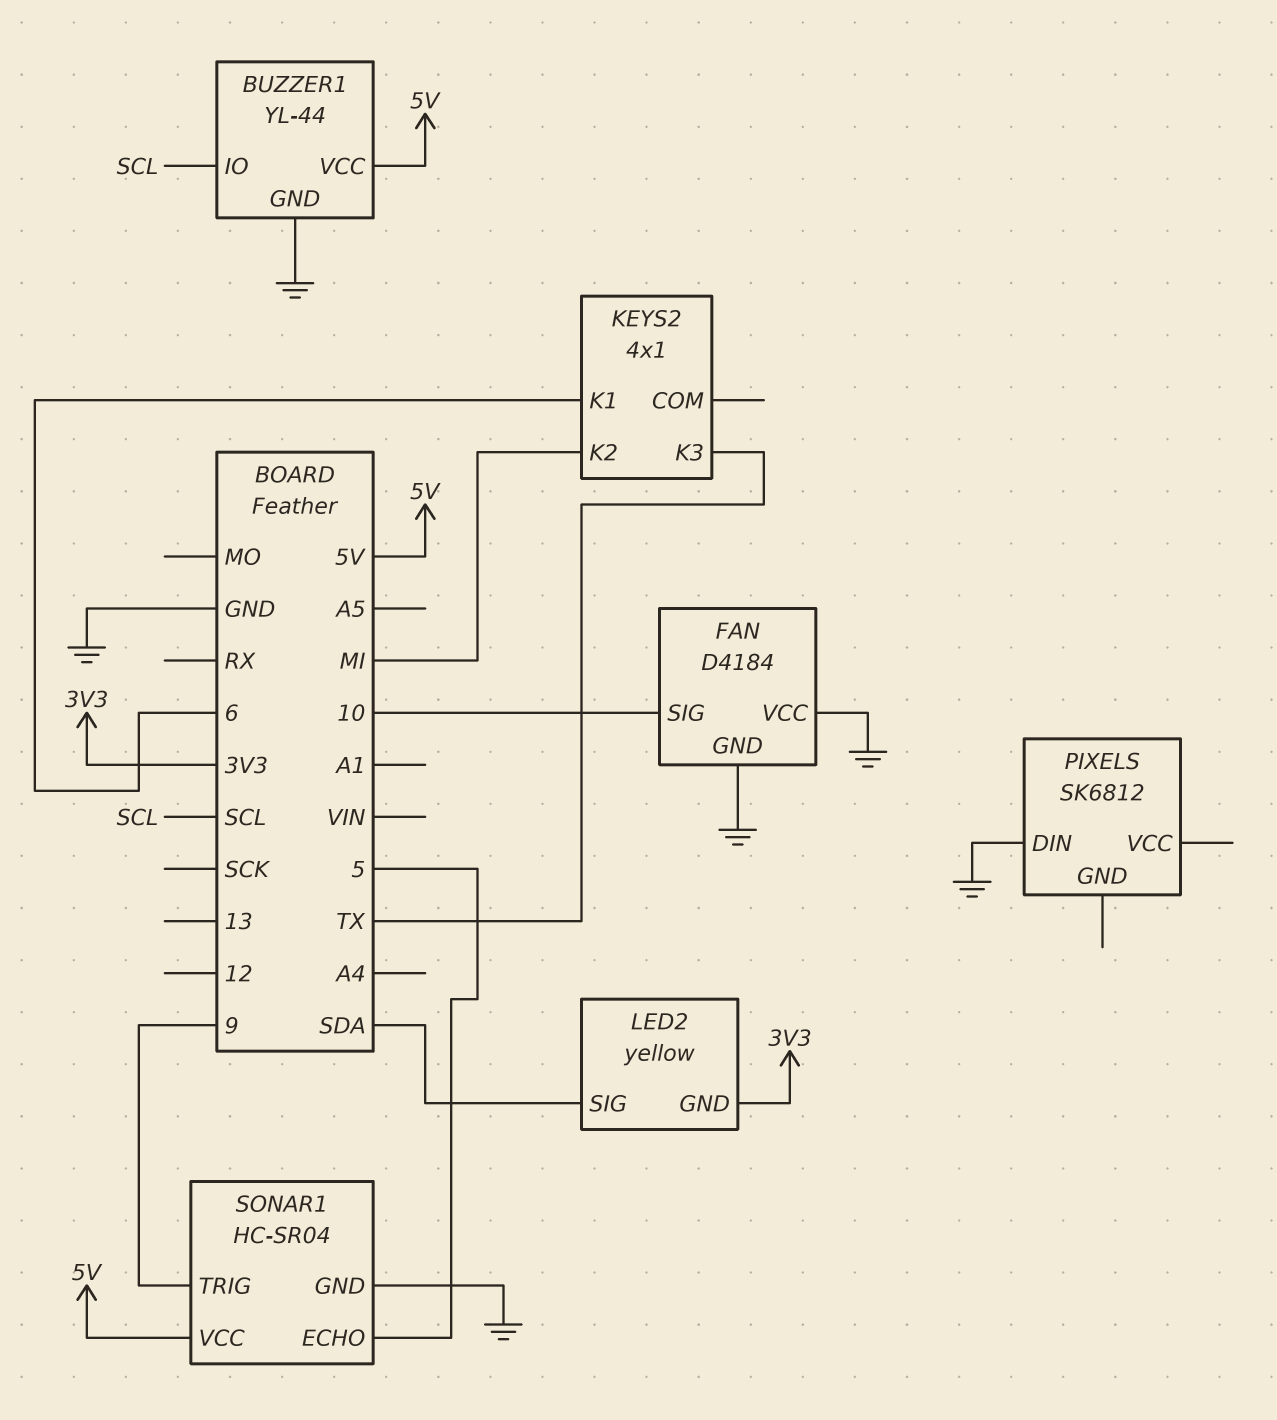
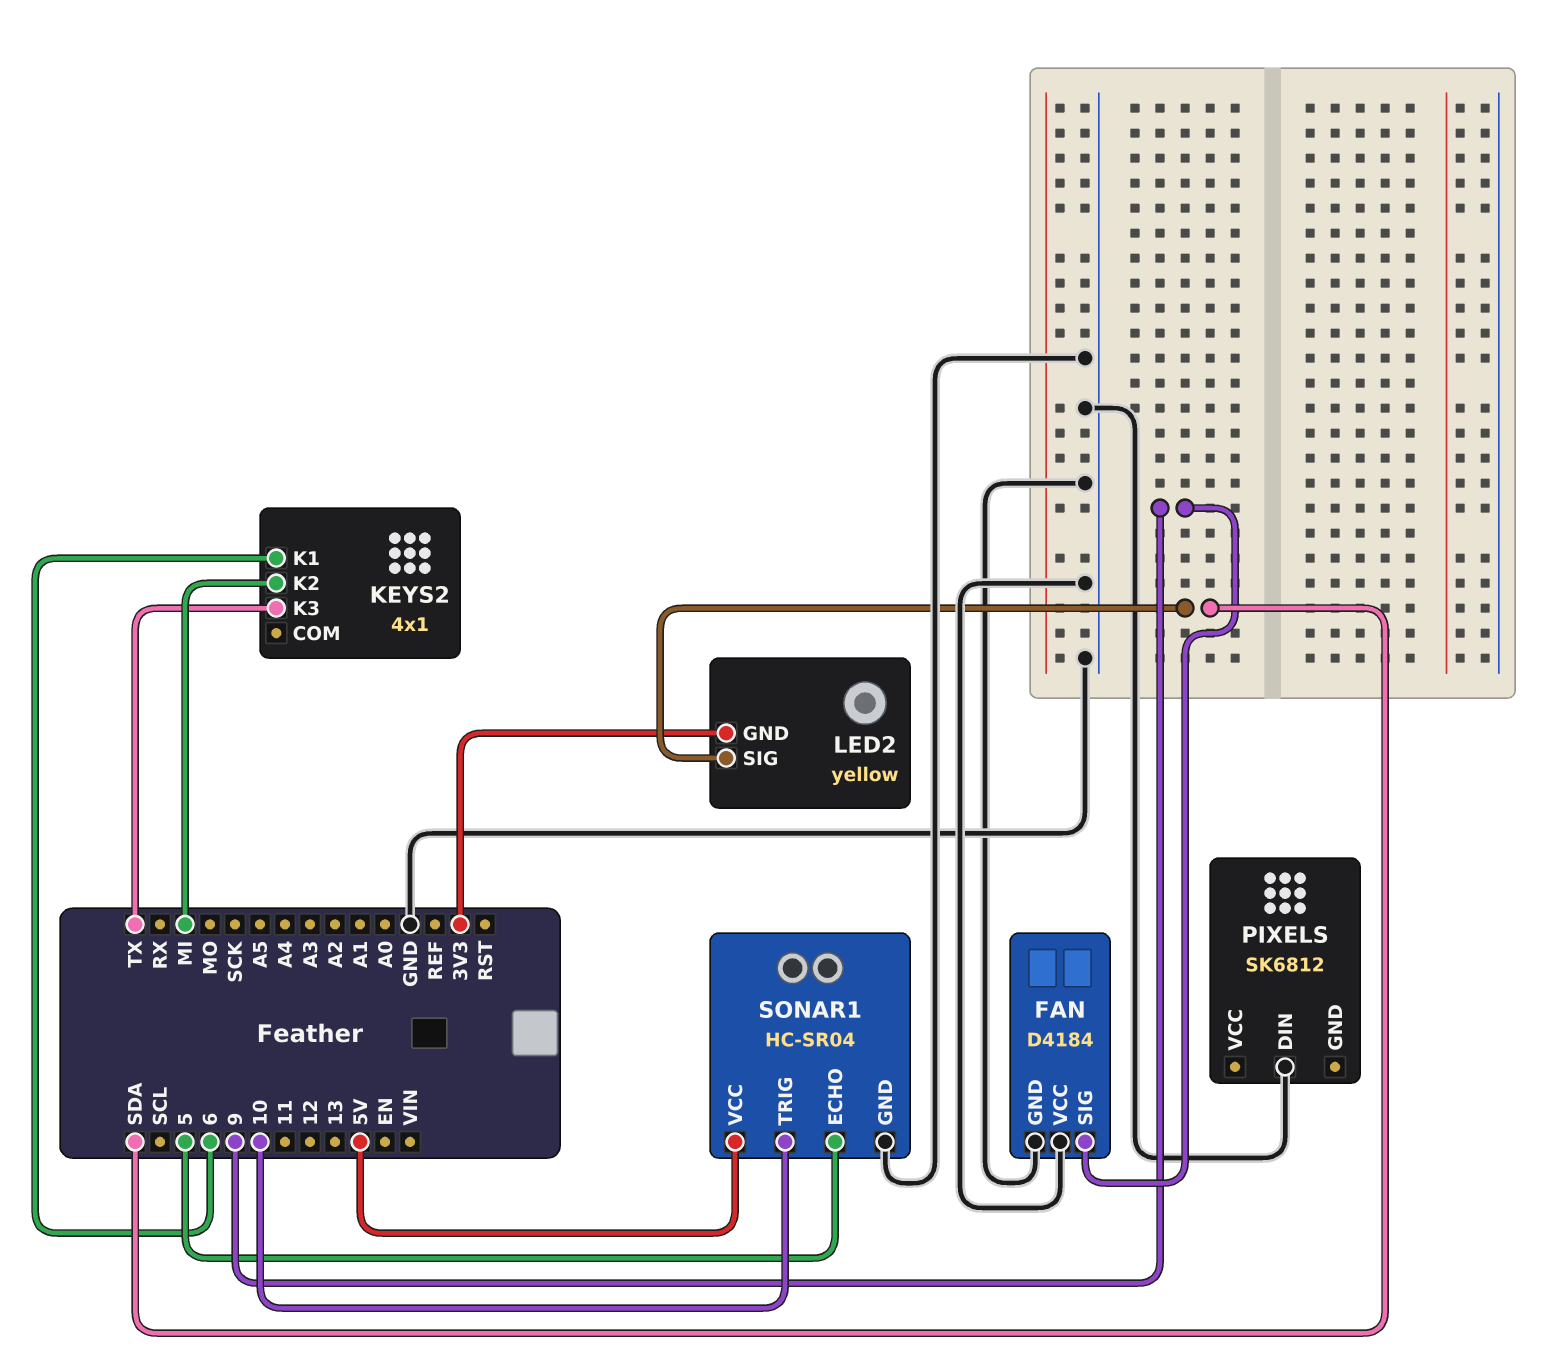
BUZZER1: YL-44 -> none
BUZZER1 pin GND: GND -> none
BUZZER1 pin IO: SCL -> none
BUZZER1 pin VCC: 5V -> none
FAN pin SIG: 10 -> 9
SONAR1 pin TRIG: 9 -> 10

